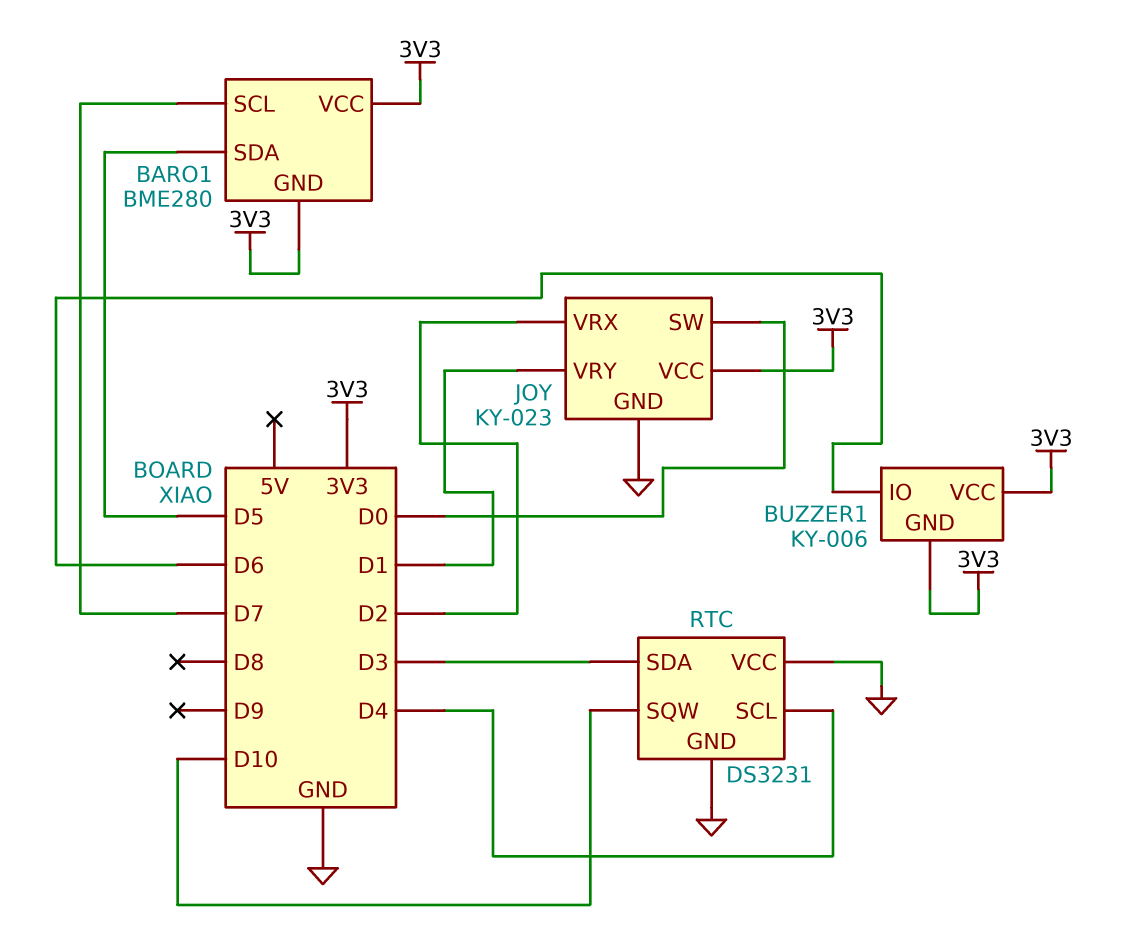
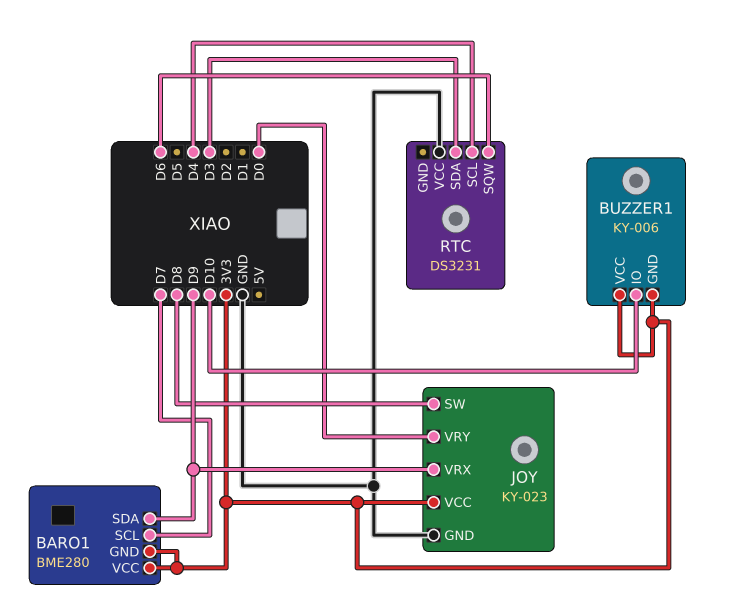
BARO1 pin SDA: D5 -> D9
BUZZER1 pin IO: D6 -> D10
JOY pin SW: D0 -> D8
JOY pin VRX: D2 -> D9
JOY pin VRY: D1 -> D0
RTC pin GND: GND -> none
RTC pin SQW: D10 -> D6

